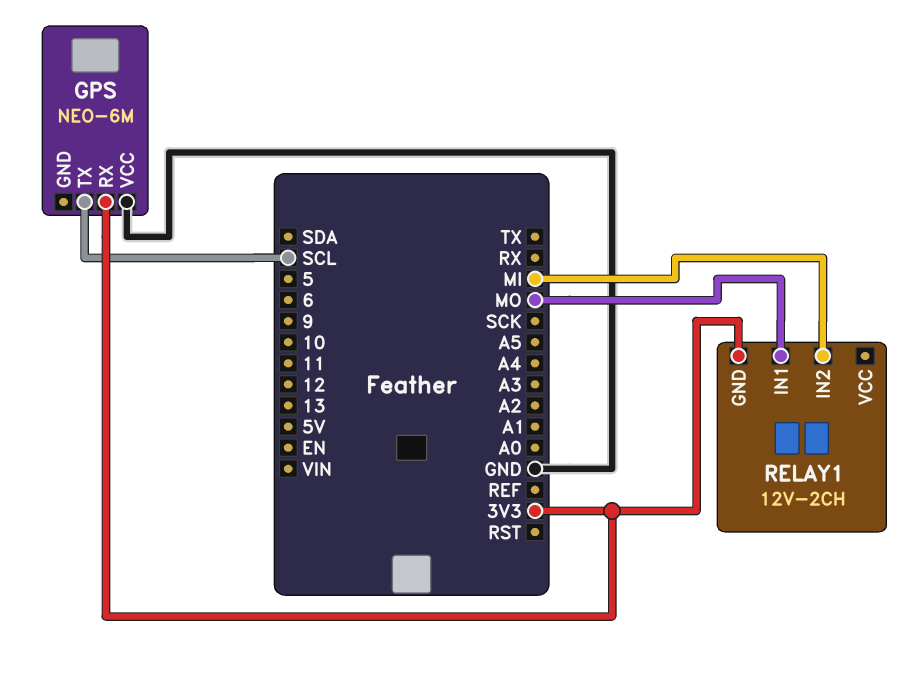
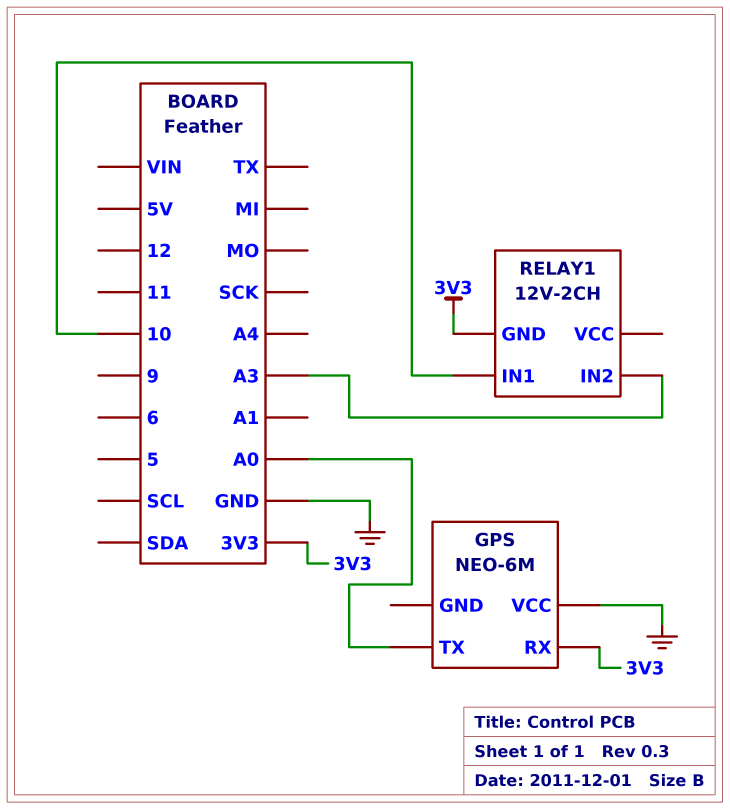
GPS pin TX: SCL -> A0
RELAY1 pin IN1: MO -> 10
RELAY1 pin IN2: MI -> A3

